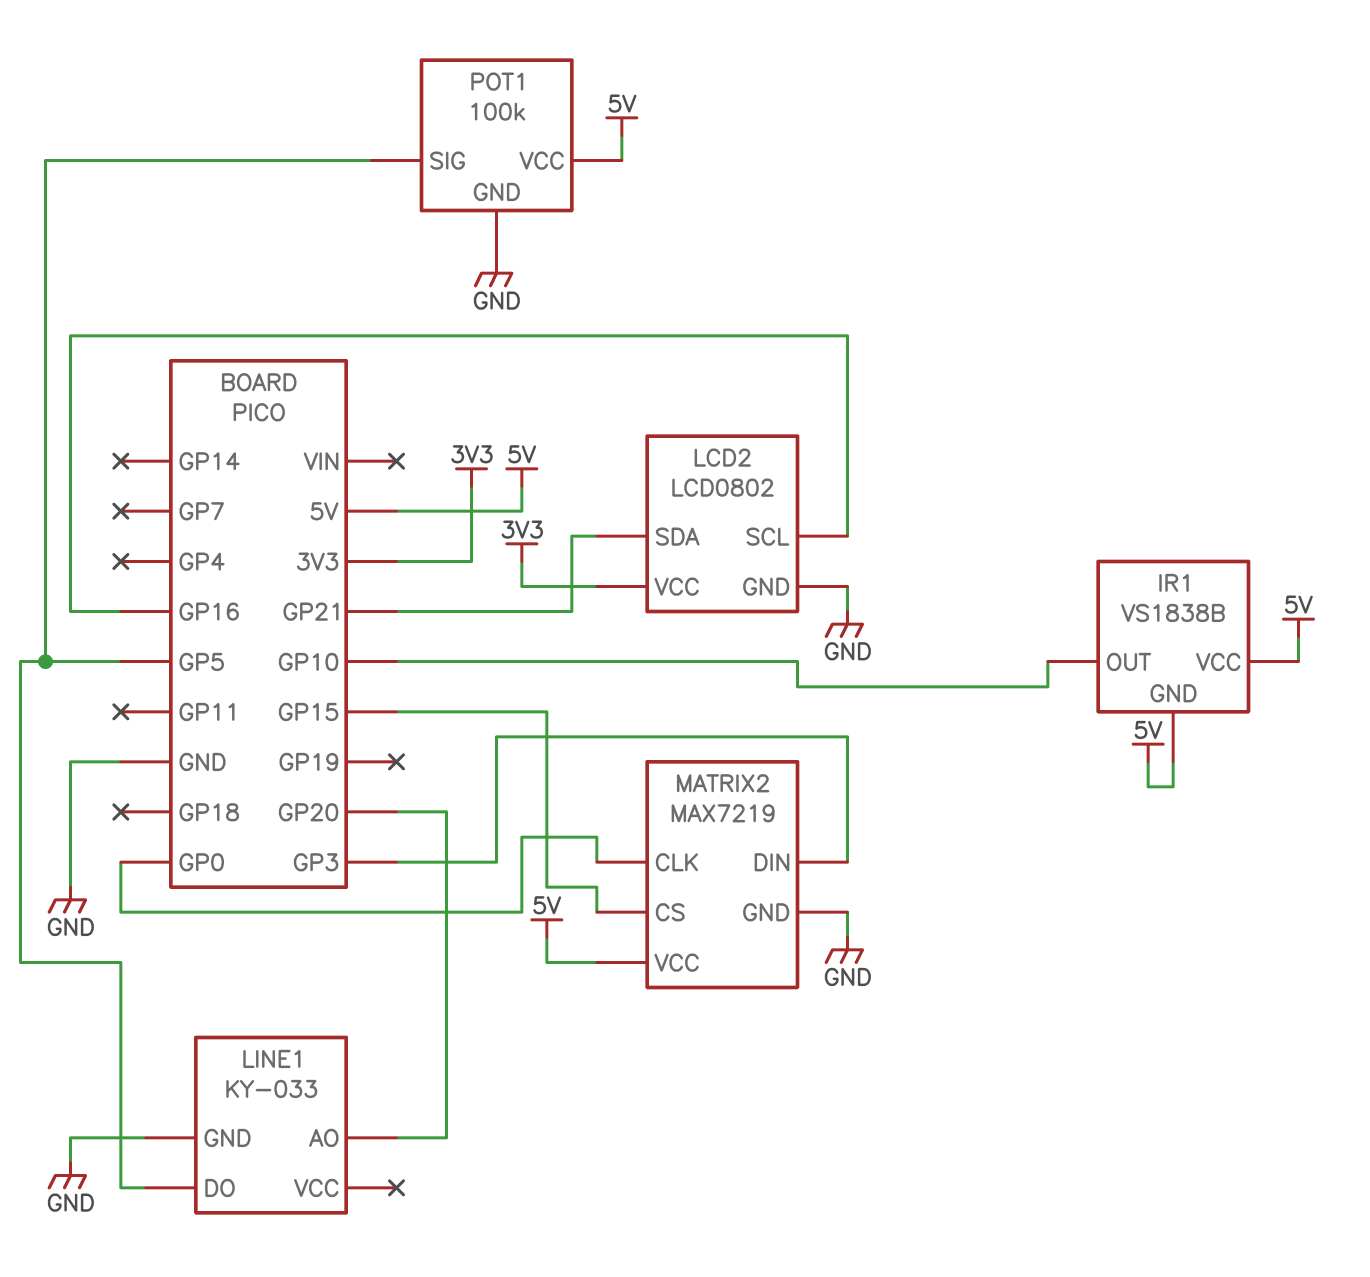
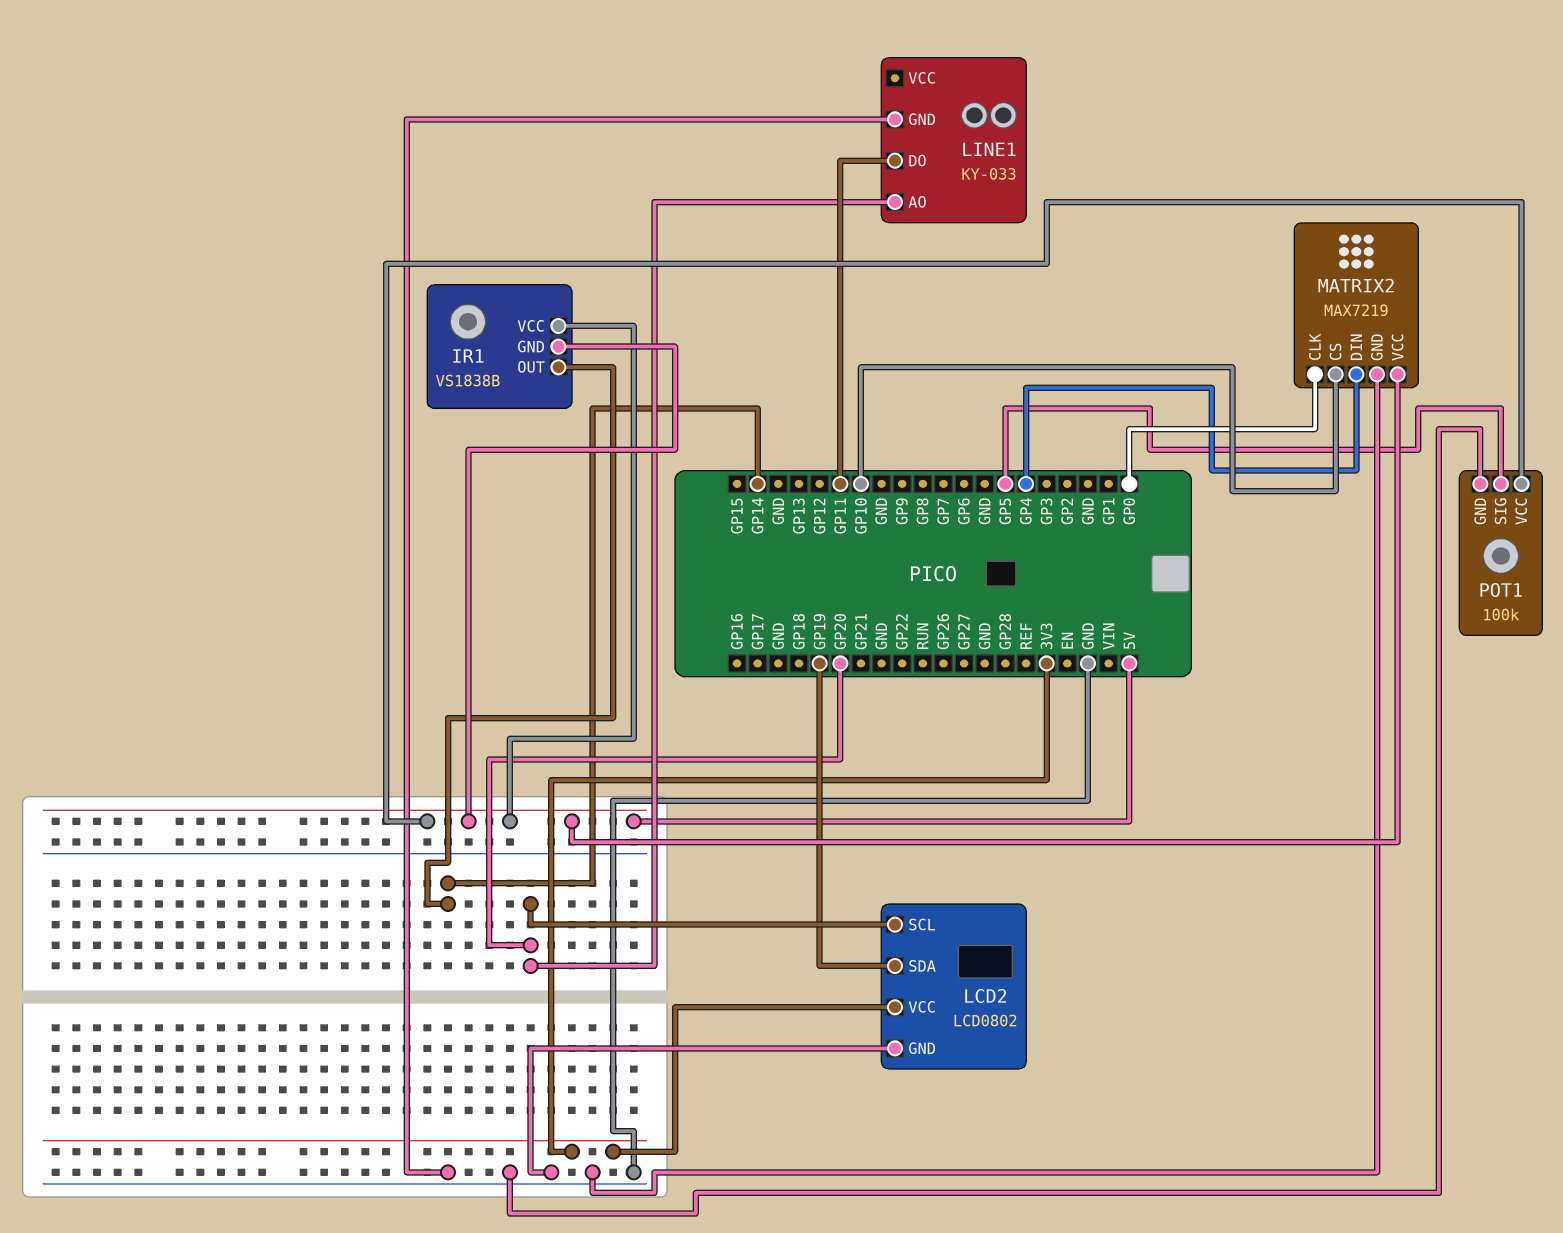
IR1 pin OUT: GP10 -> GP14
LCD2 pin SCL: GP16 -> GP20
LCD2 pin SDA: GP21 -> GP19
LINE1 pin DO: GP5 -> GP11
MATRIX2 pin CS: GP15 -> GP10
MATRIX2 pin DIN: GP3 -> GP4

